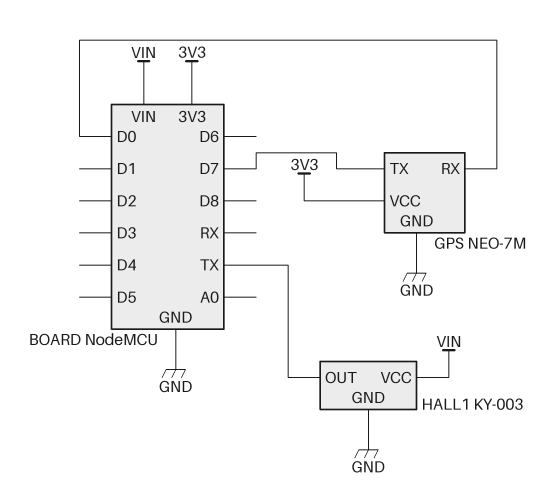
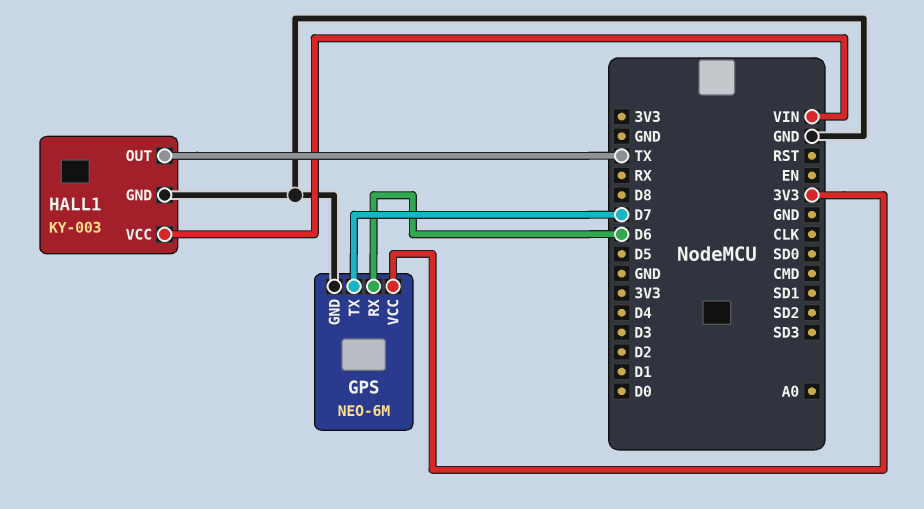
GPS: NEO-7M -> NEO-6M
GPS pin RX: D0 -> D6

